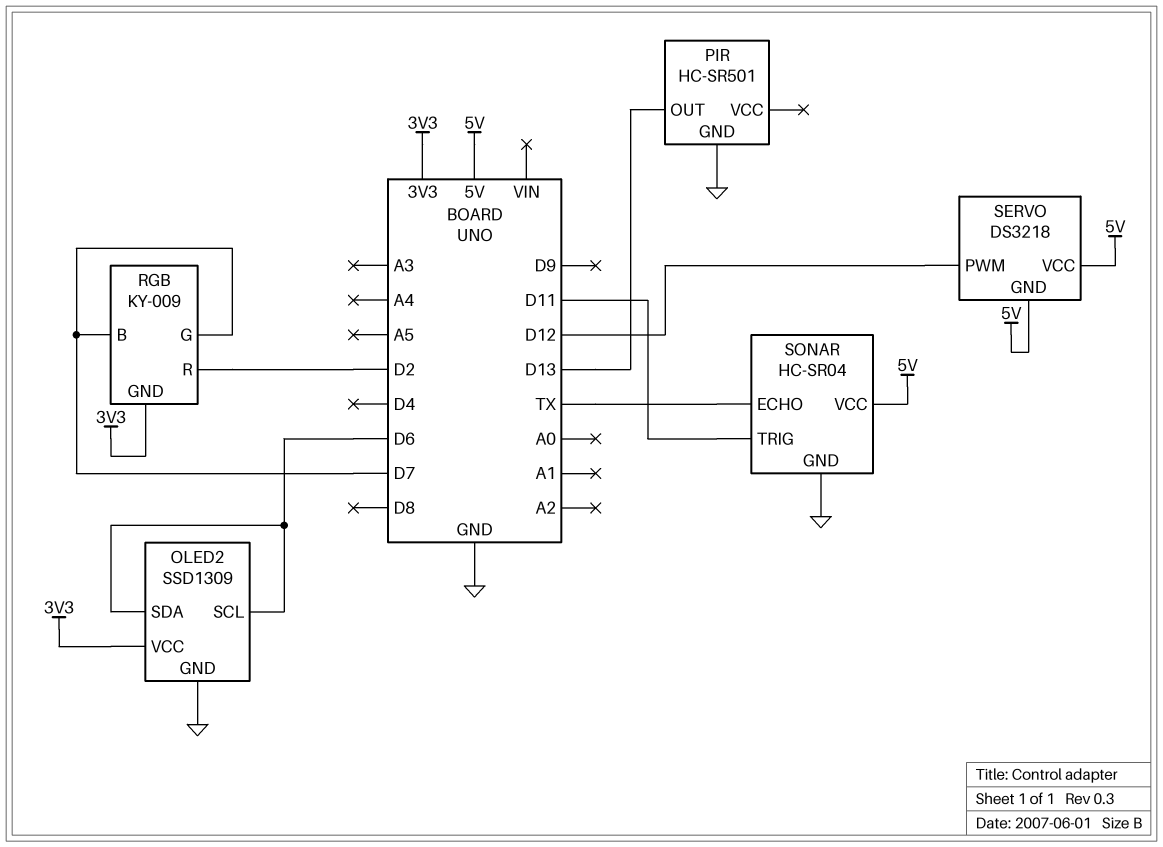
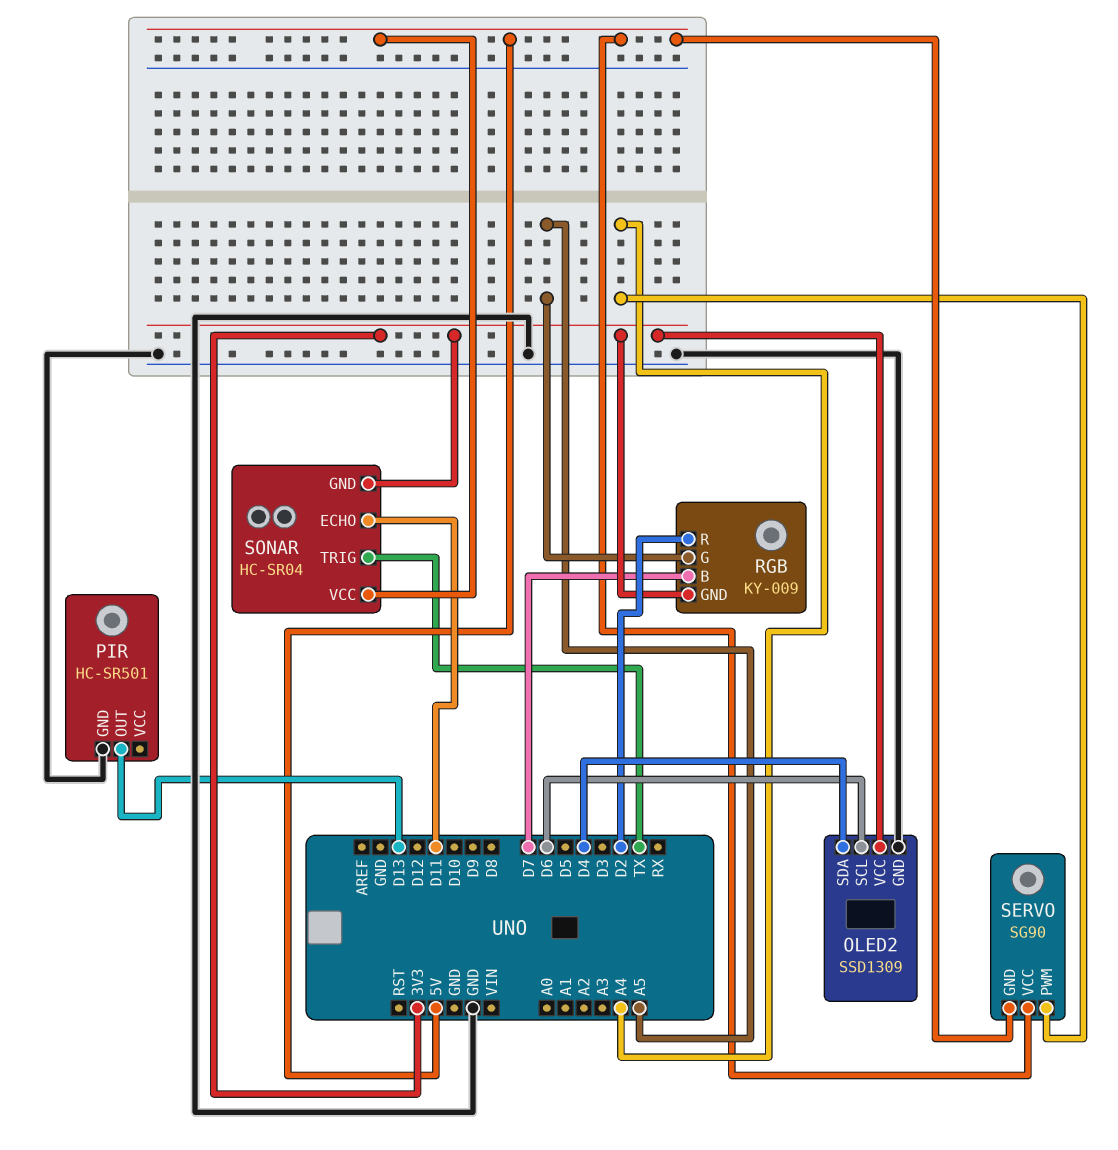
OLED2 pin SDA: D6 -> D4
RGB pin G: D7 -> A5
SERVO: DS3218 -> SG90
SERVO pin PWM: D12 -> A4
SONAR pin ECHO: TX -> D11
SONAR pin GND: GND -> 3V3
SONAR pin TRIG: D11 -> TX

